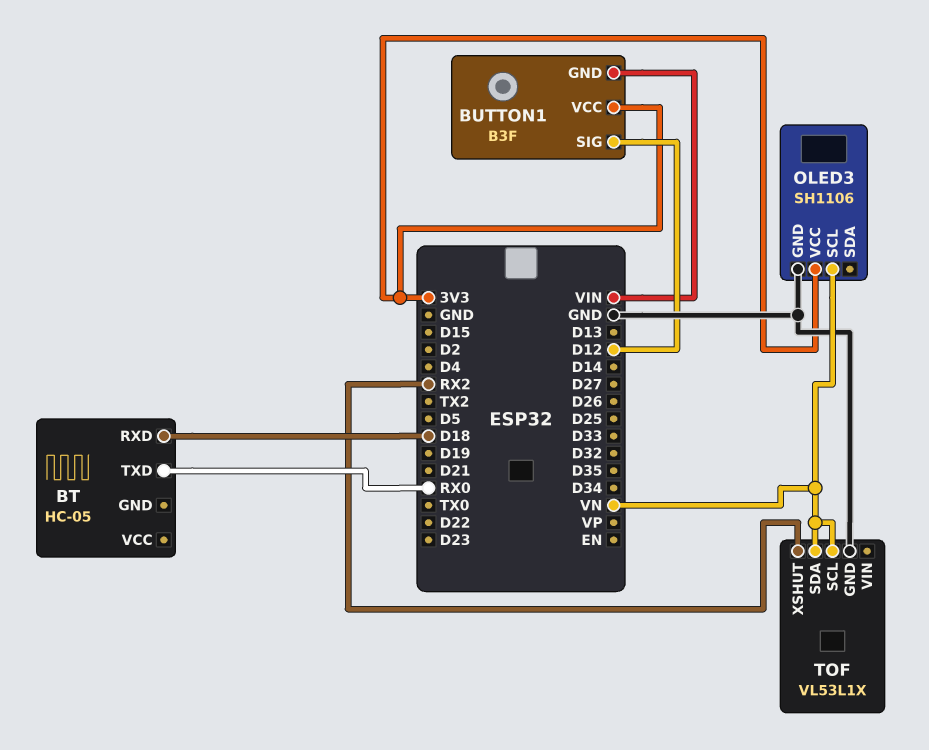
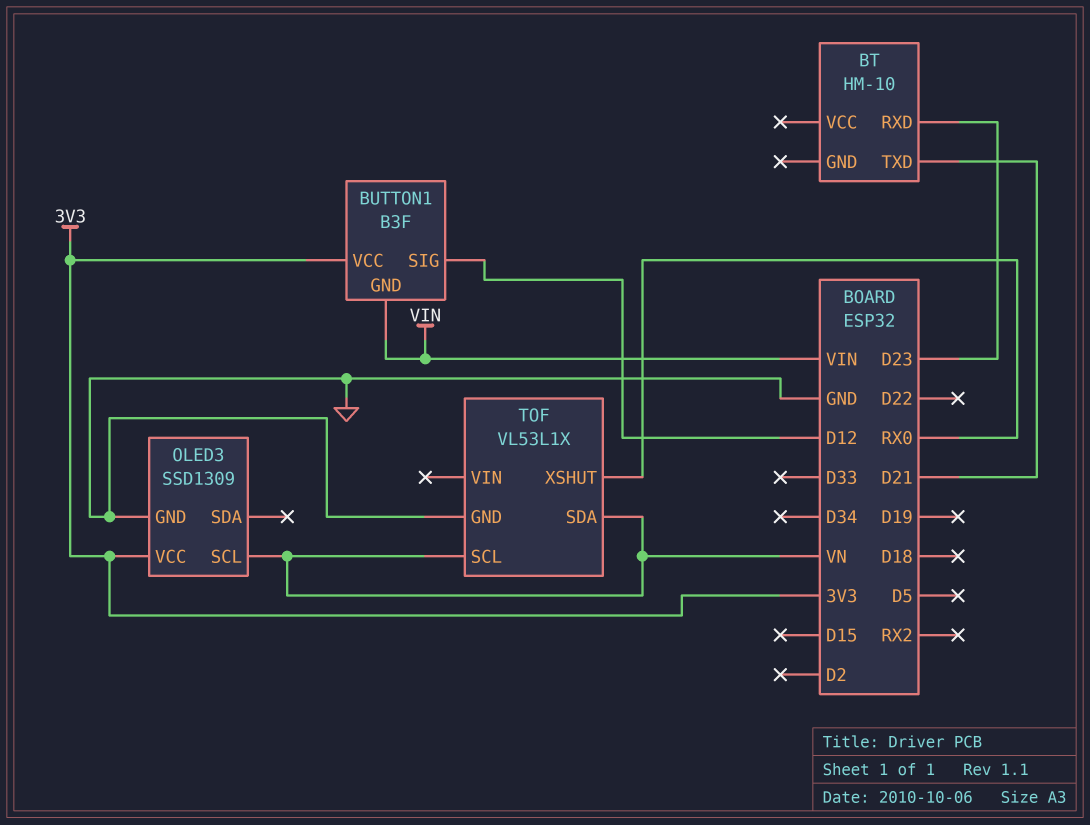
BT: HC-05 -> HM-10
BT pin RXD: D18 -> D23
BT pin TXD: RX0 -> D21
OLED3: SH1106 -> SSD1309
TOF pin XSHUT: RX2 -> RX0

